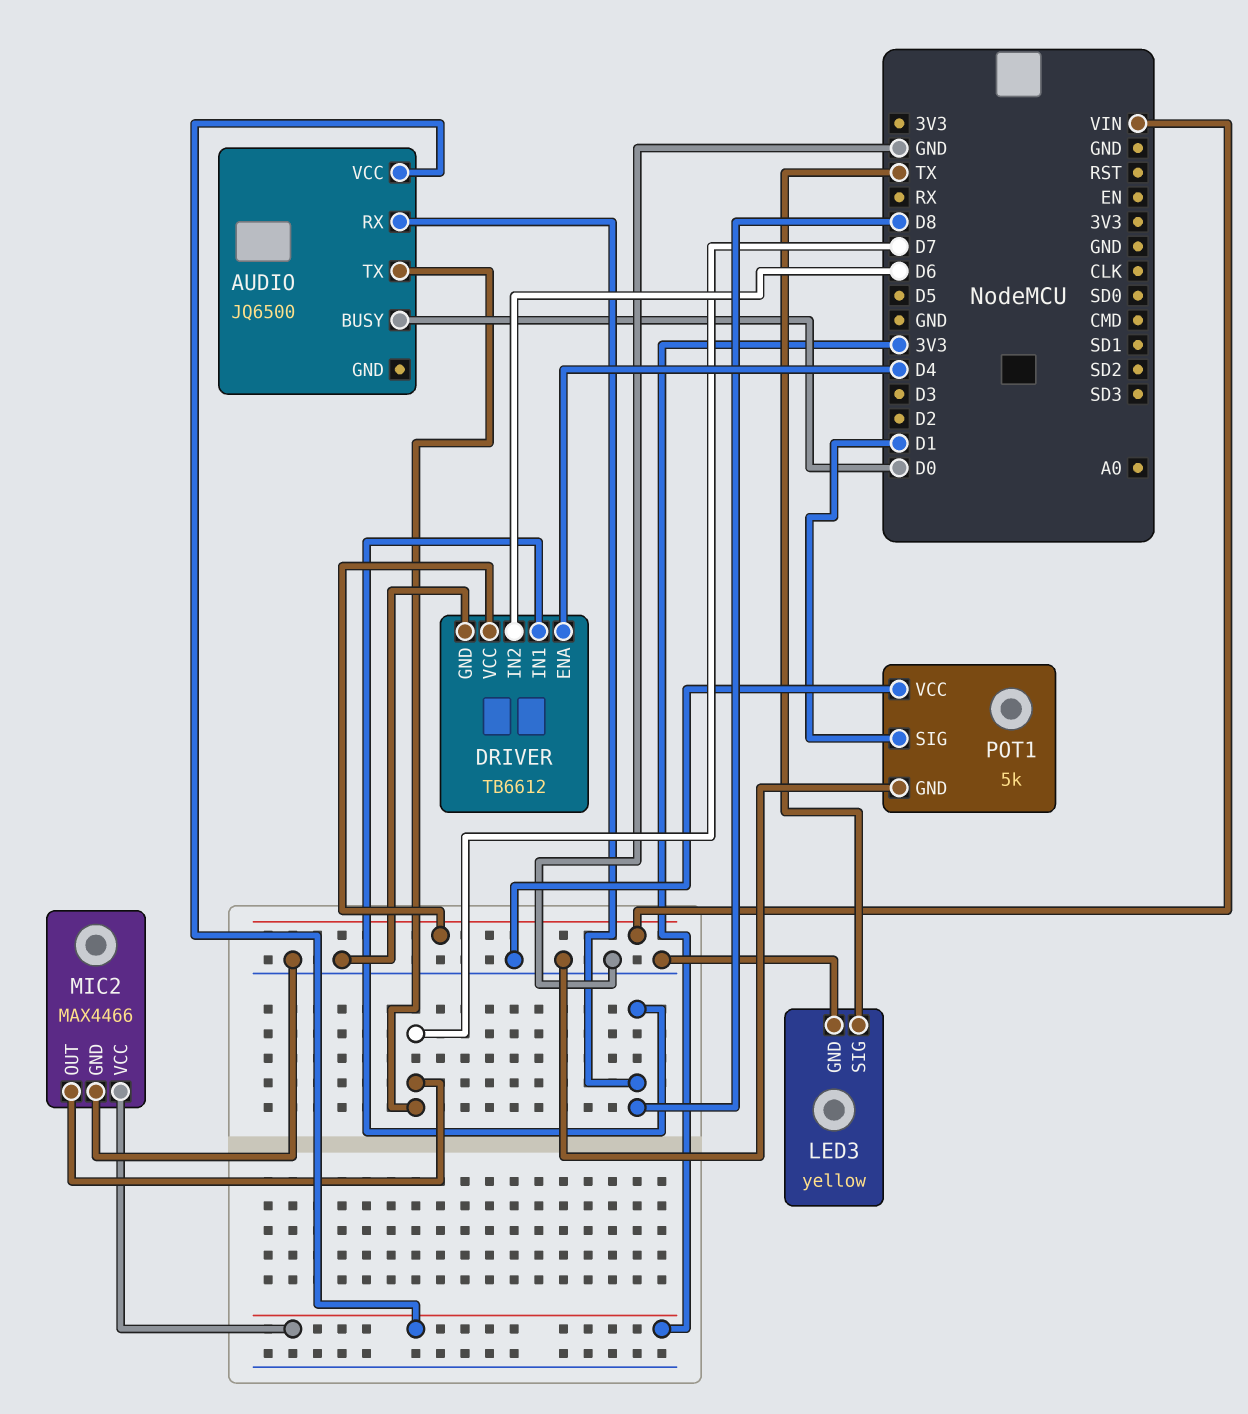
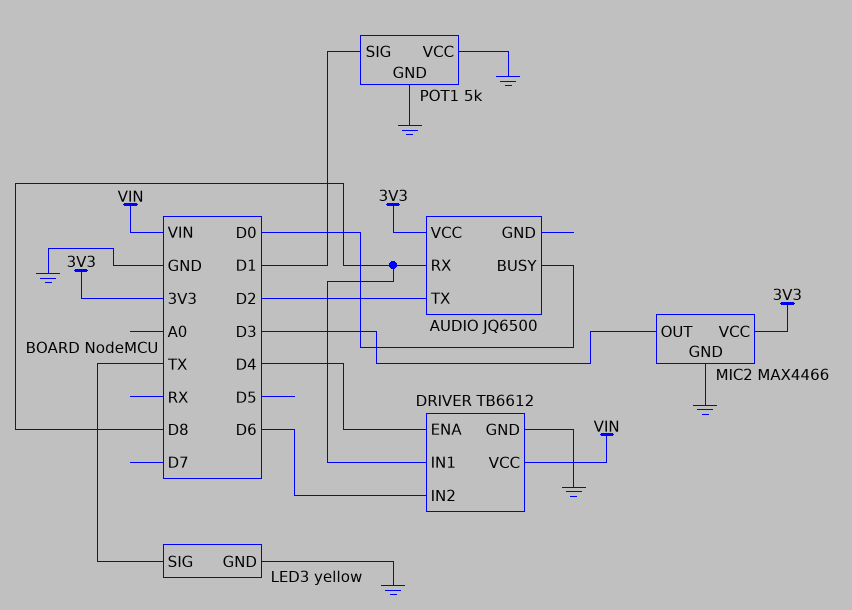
AUDIO pin TX: D7 -> D2
MIC2 pin OUT: D7 -> D3

